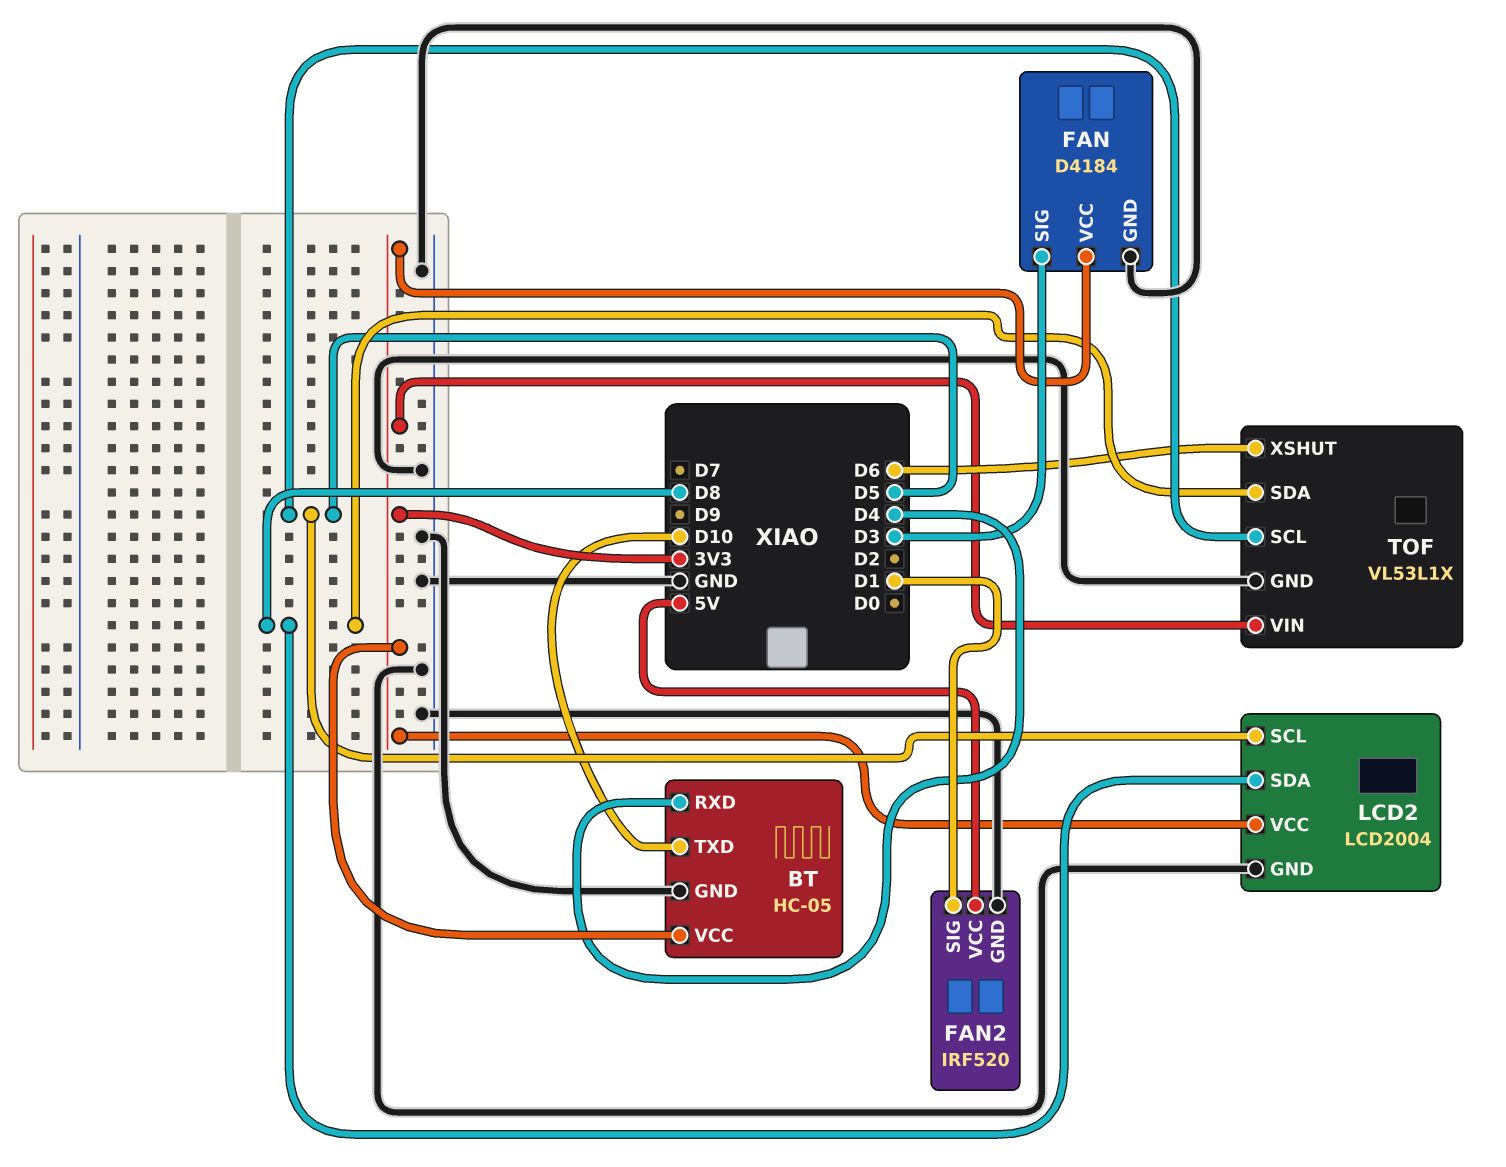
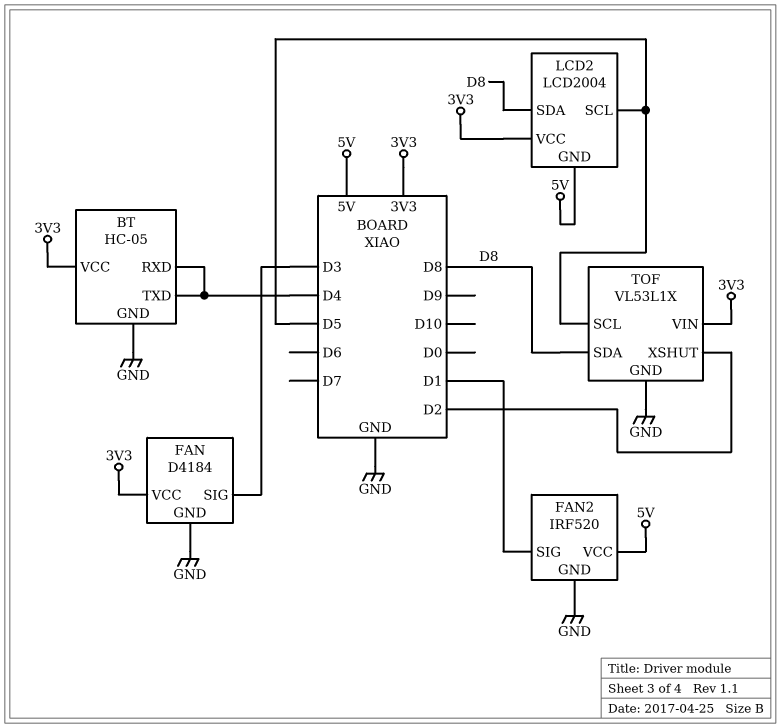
BT pin TXD: D10 -> D4
LCD2 pin GND: GND -> 5V
TOF pin XSHUT: D6 -> D2

